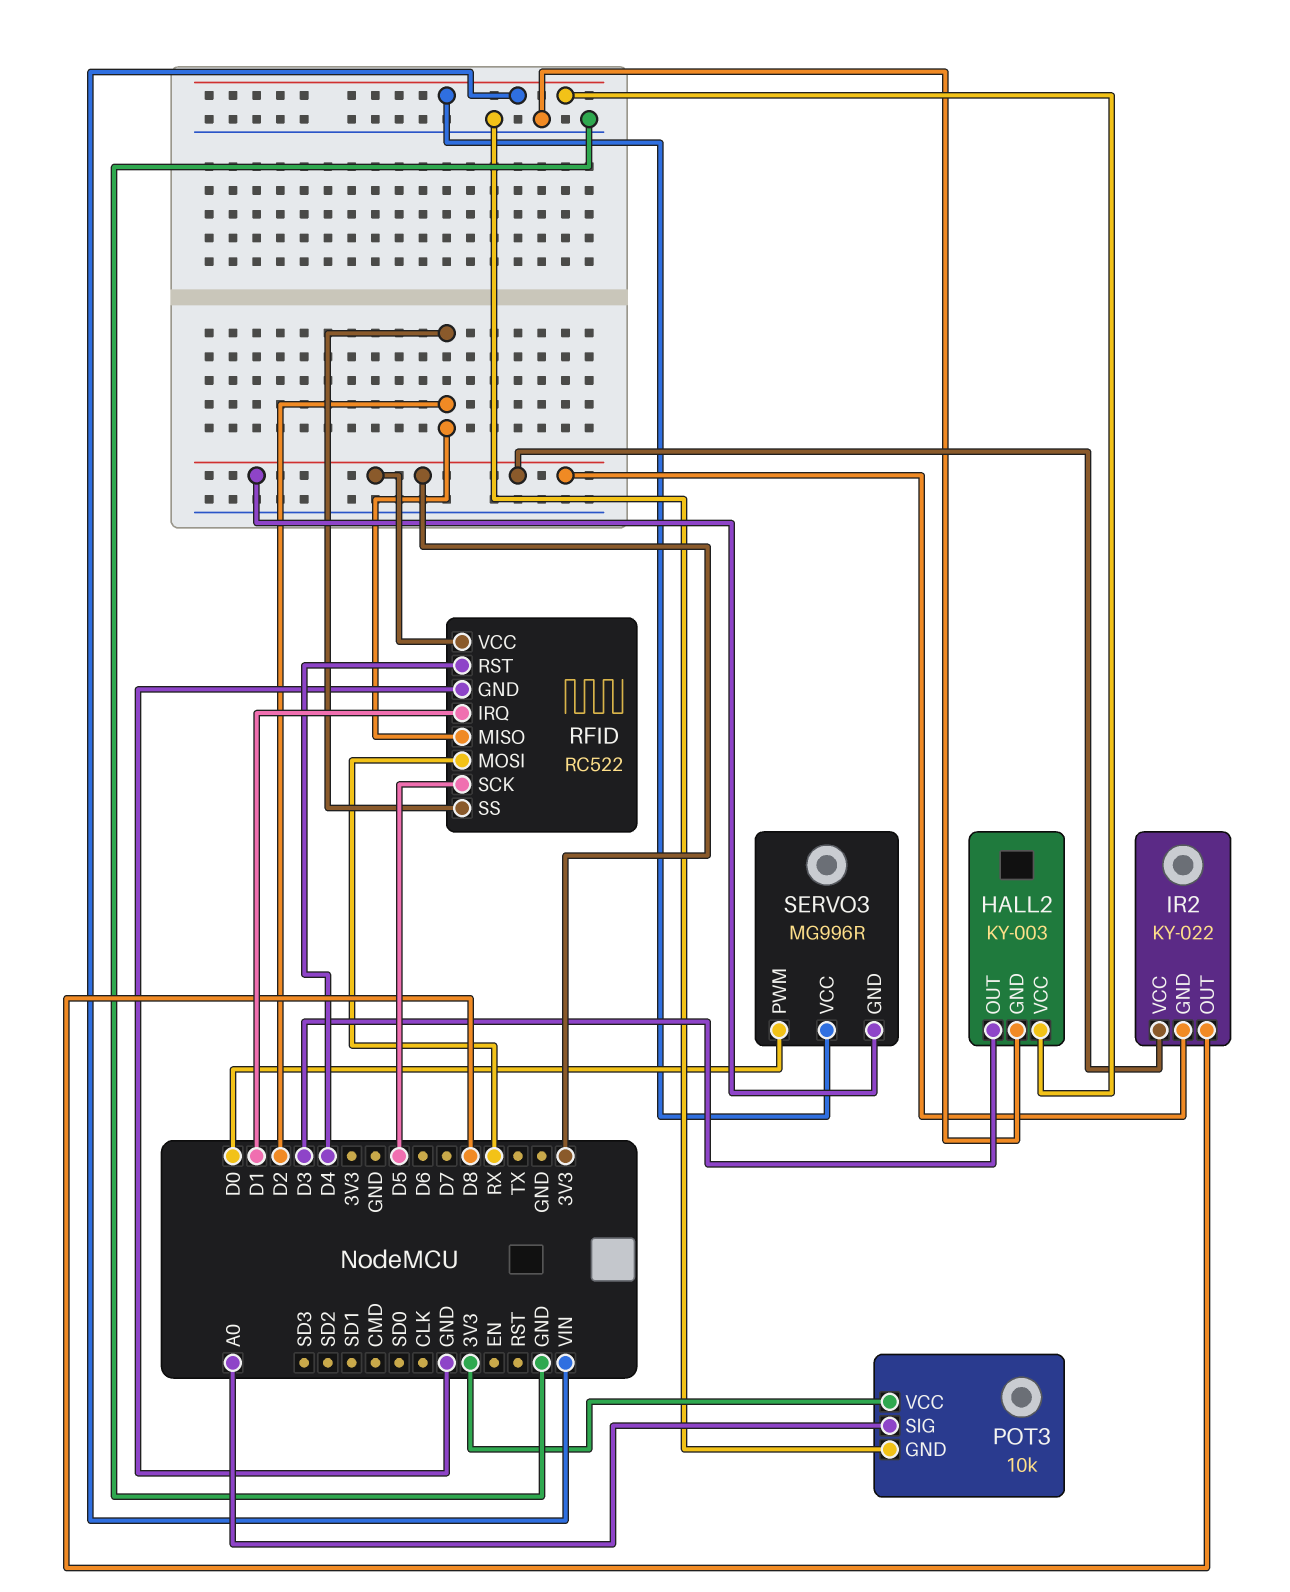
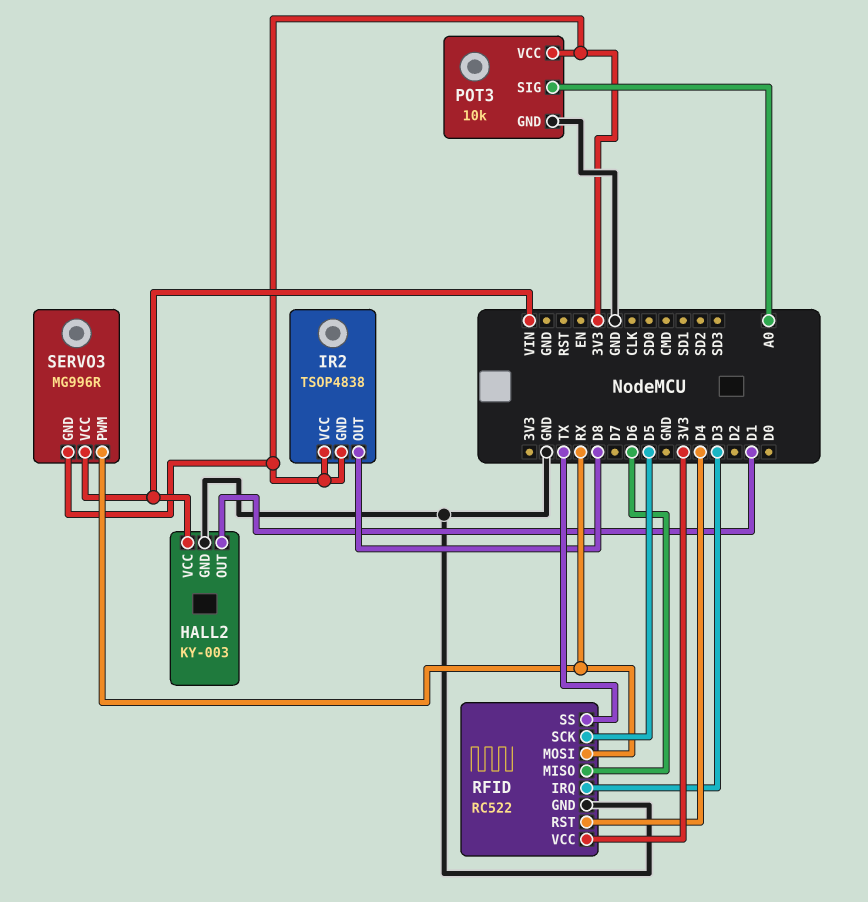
HALL2 pin OUT: D3 -> D1
IR2: KY-022 -> TSOP4838
RFID pin IRQ: D1 -> D3
RFID pin MISO: D2 -> D6
RFID pin SS: D2 -> TX
SERVO3 pin PWM: D0 -> RX

